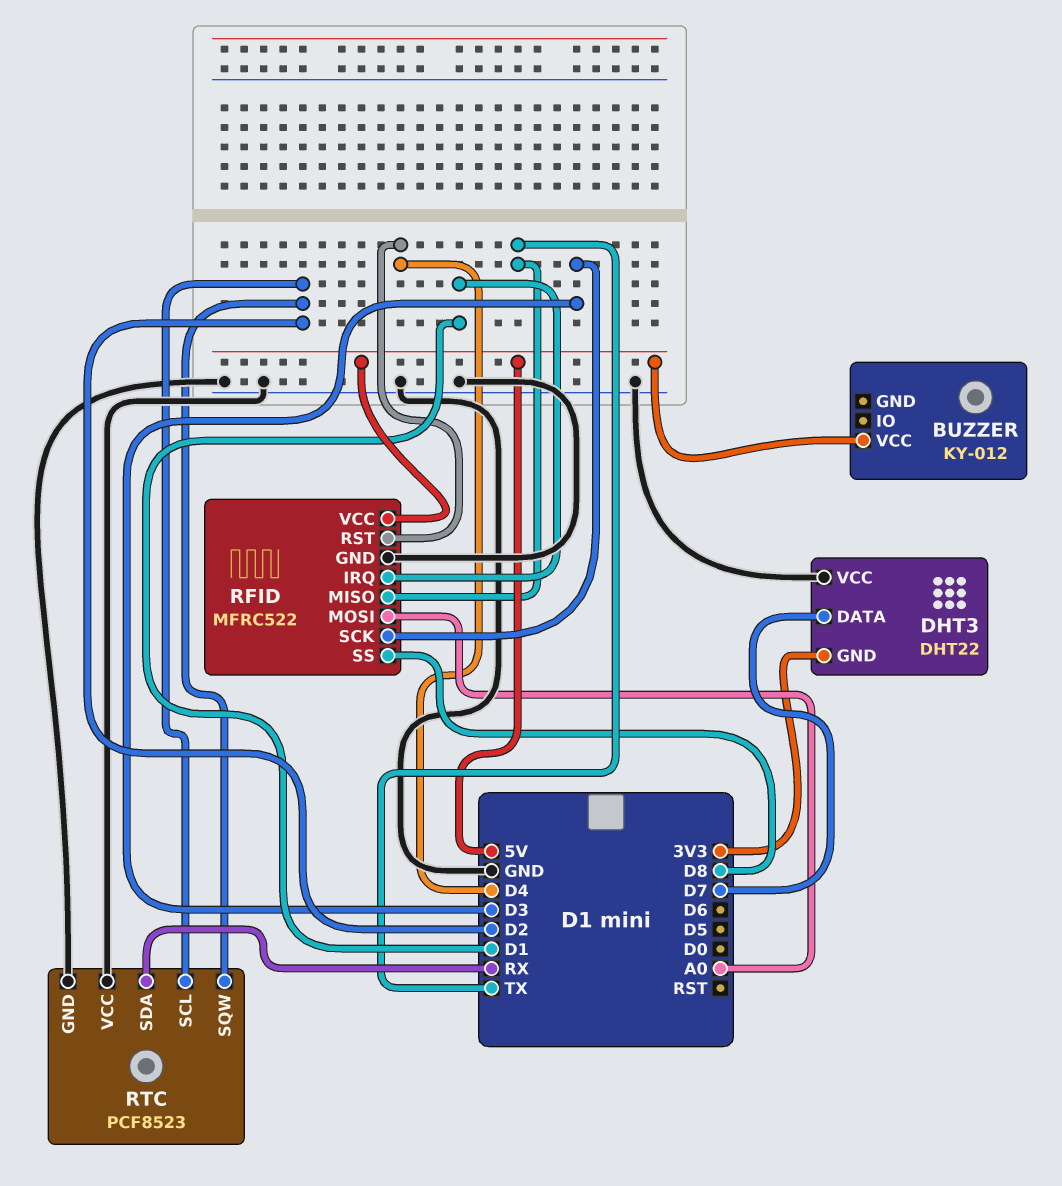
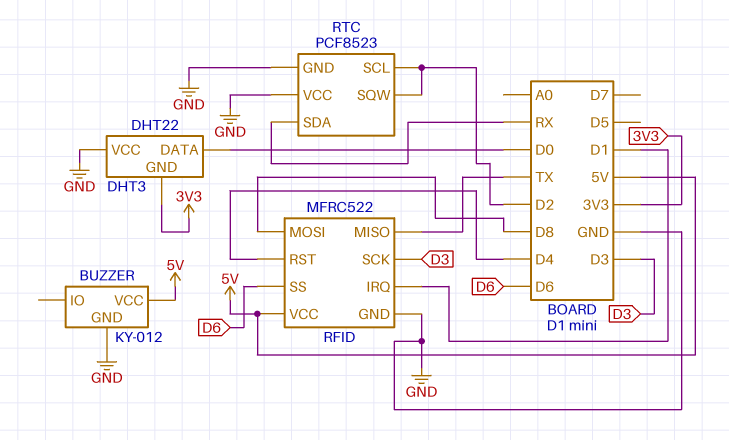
BUZZER pin GND: none -> GND
DHT3 pin DATA: D7 -> D0
RFID pin MOSI: A0 -> D8
RFID pin SS: D8 -> D6

